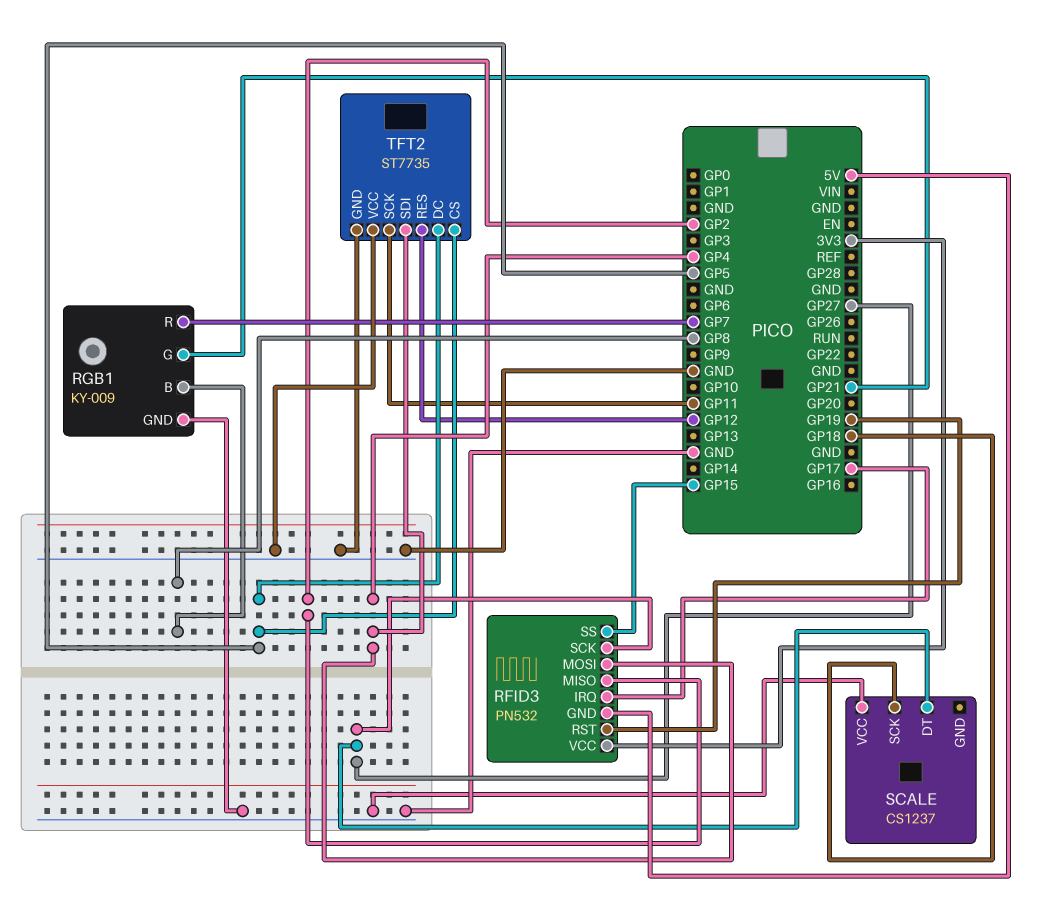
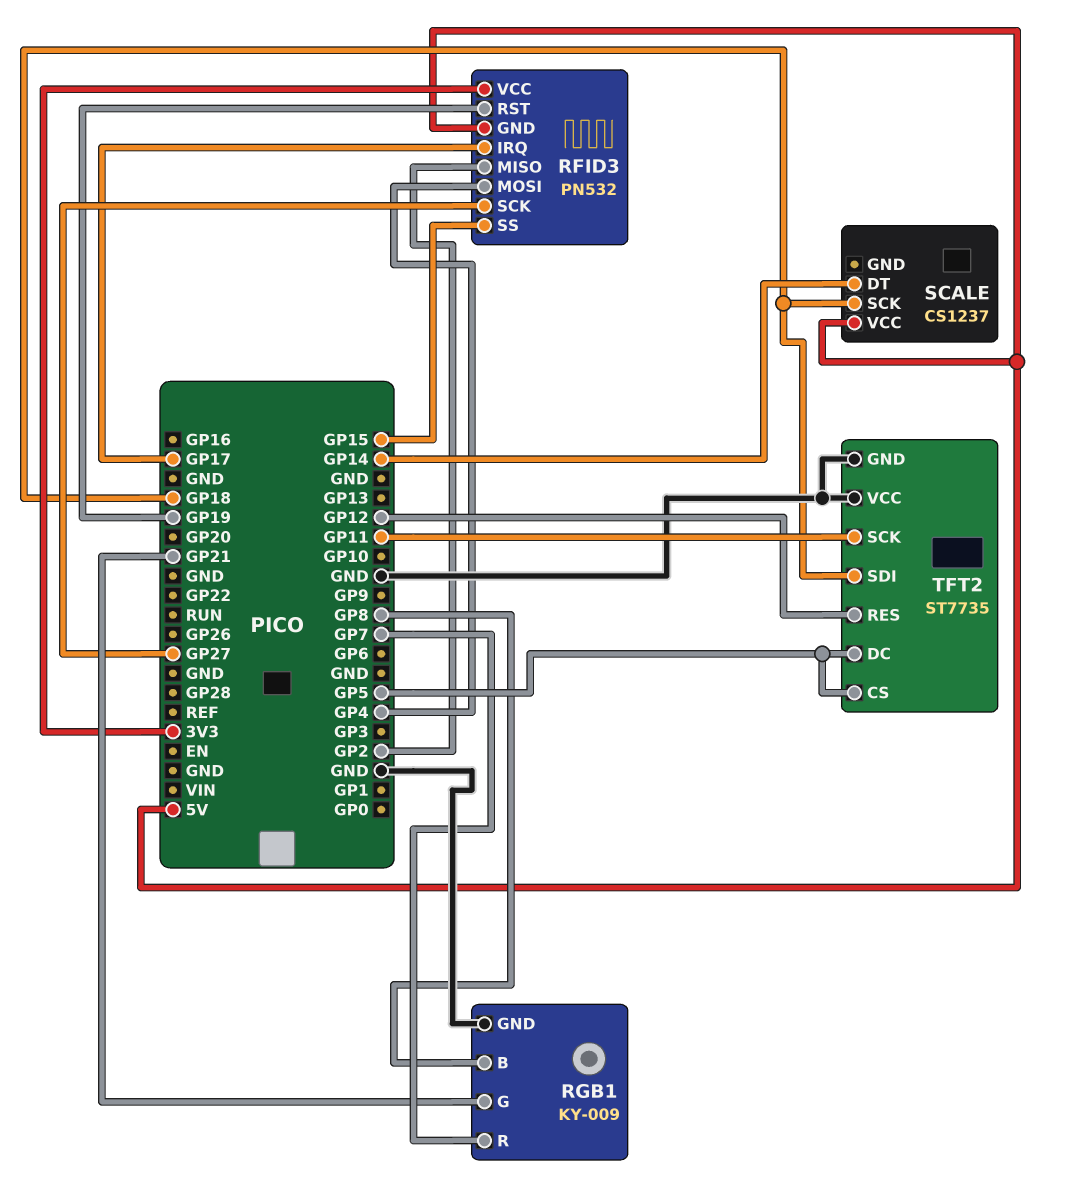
SCALE pin DT: GP27 -> GP14
SCALE pin VCC: GND -> 5V
TFT2 pin SDI: GP4 -> GP18

